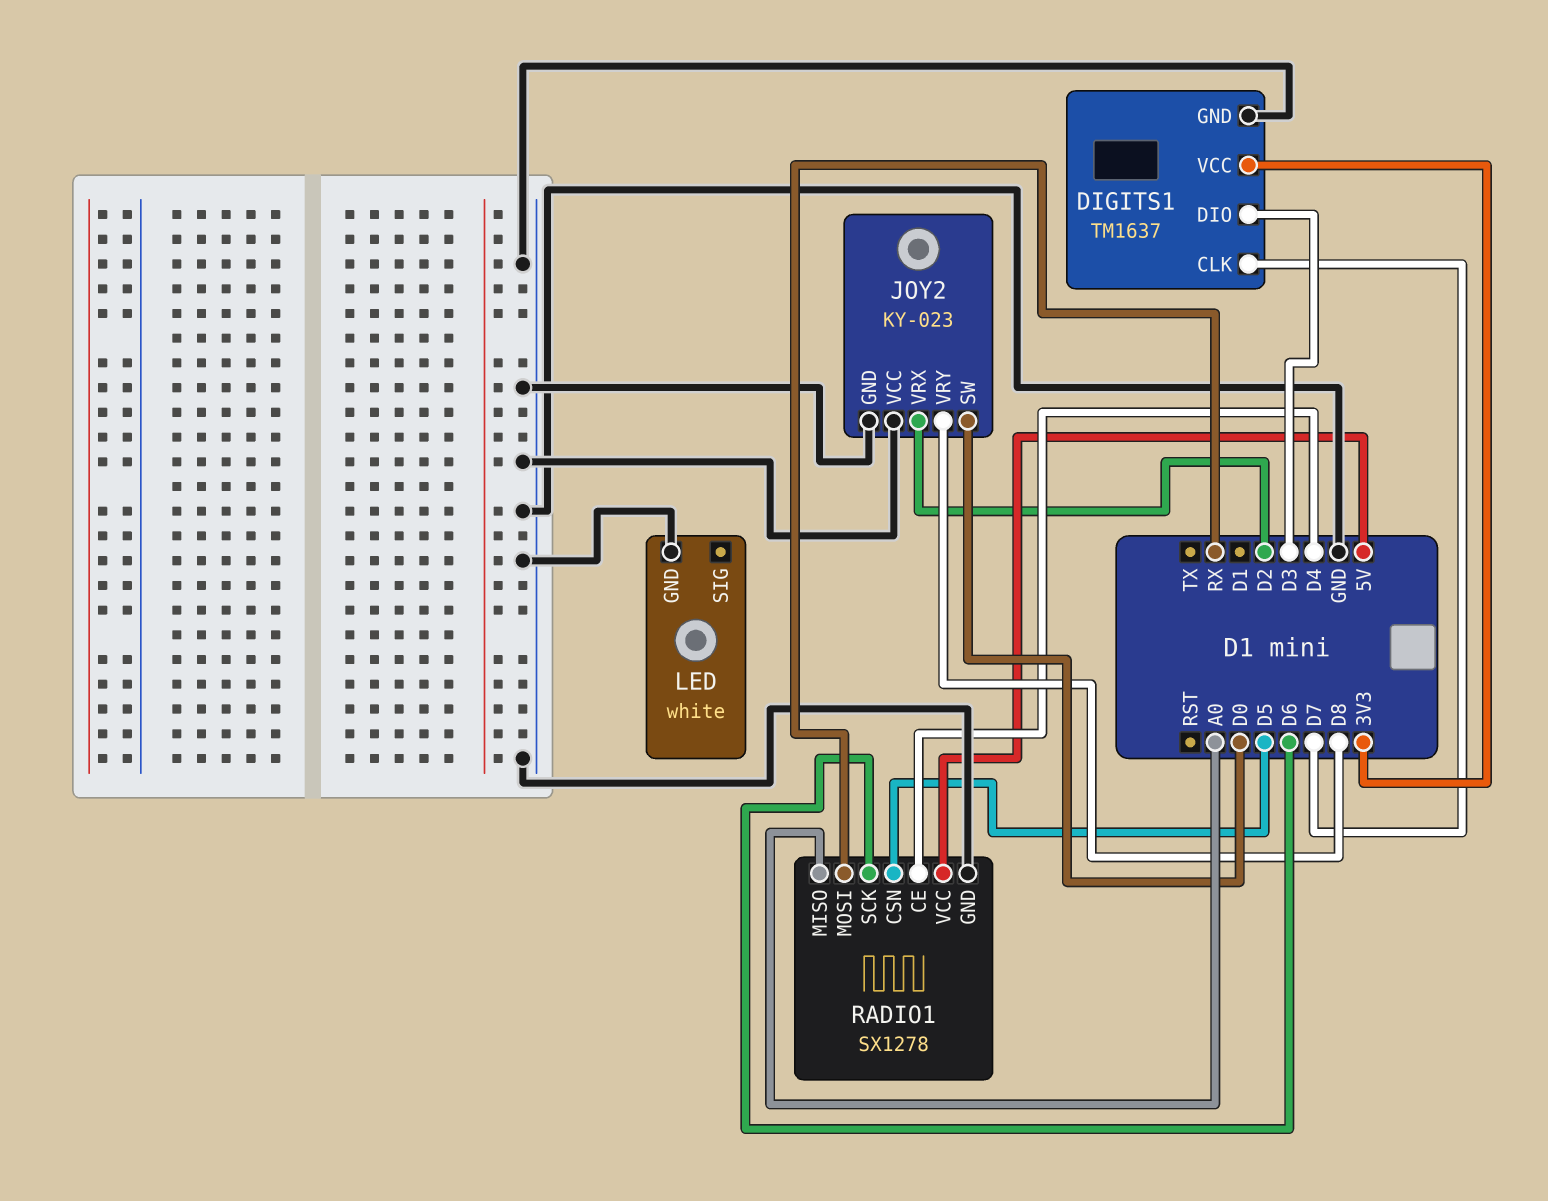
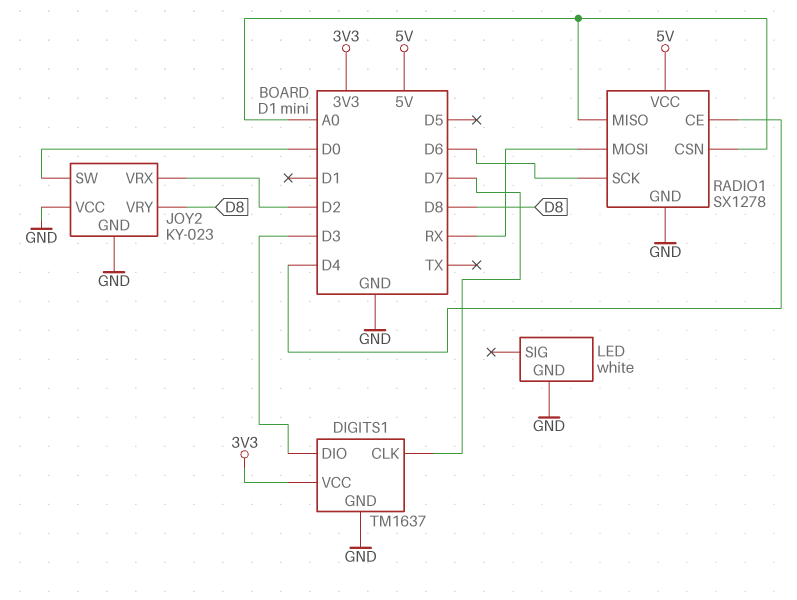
RADIO1 pin CSN: D5 -> A0

